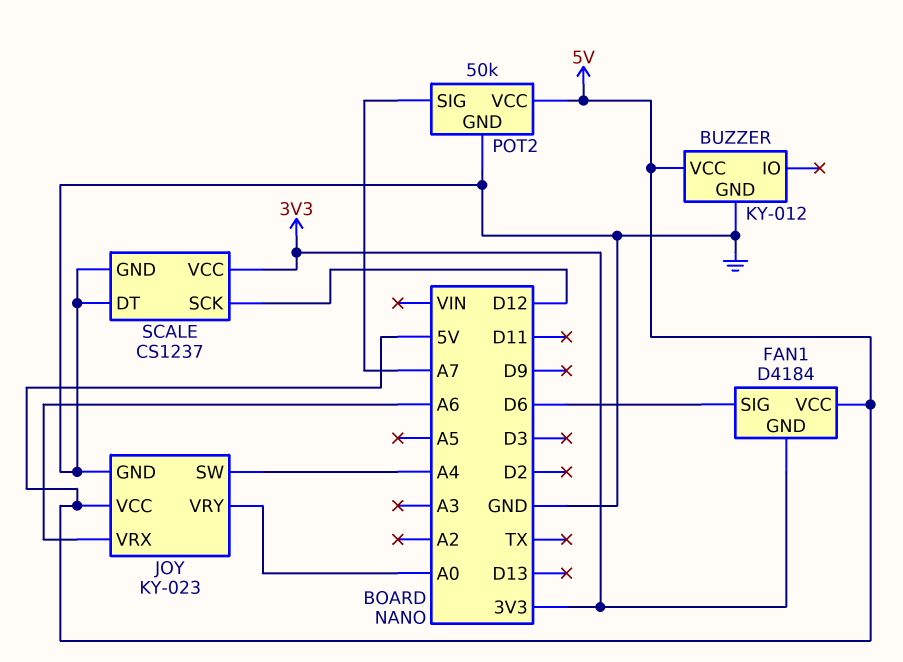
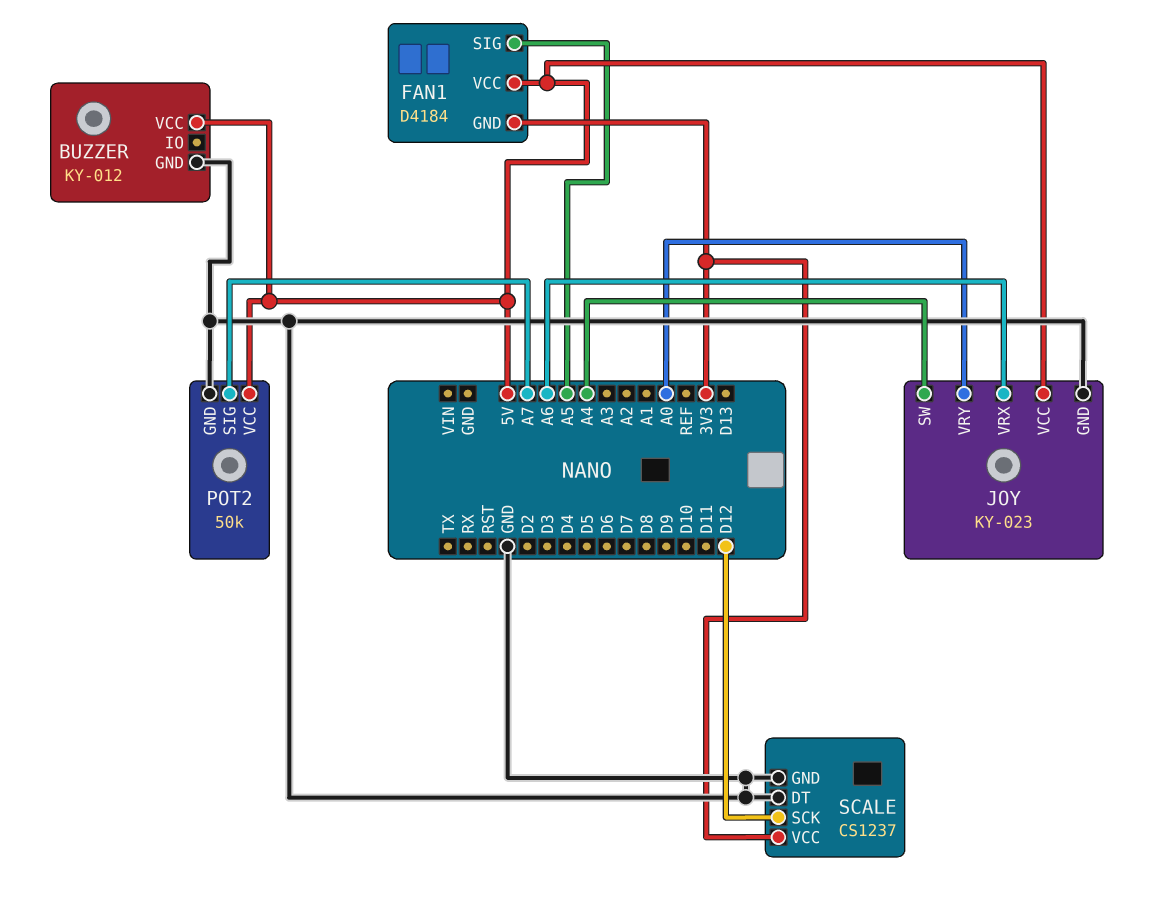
FAN1 pin SIG: D6 -> A5

